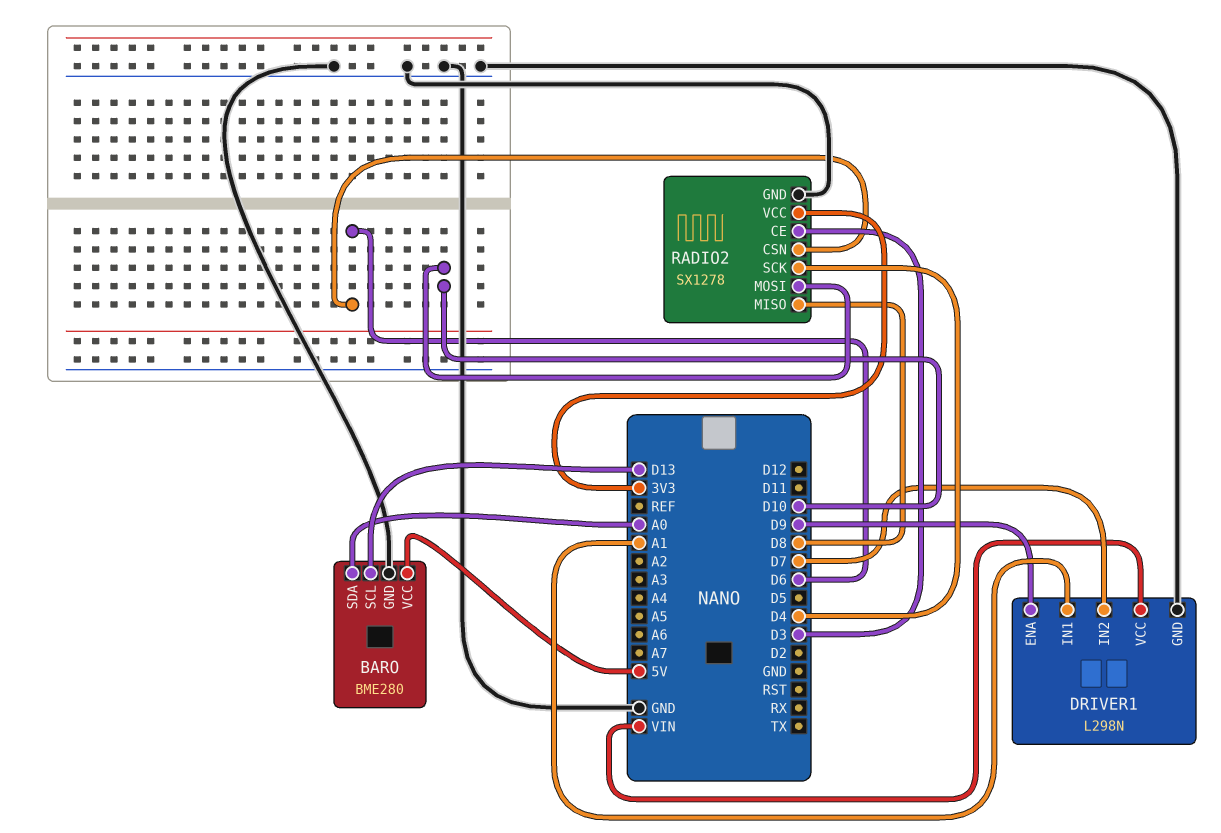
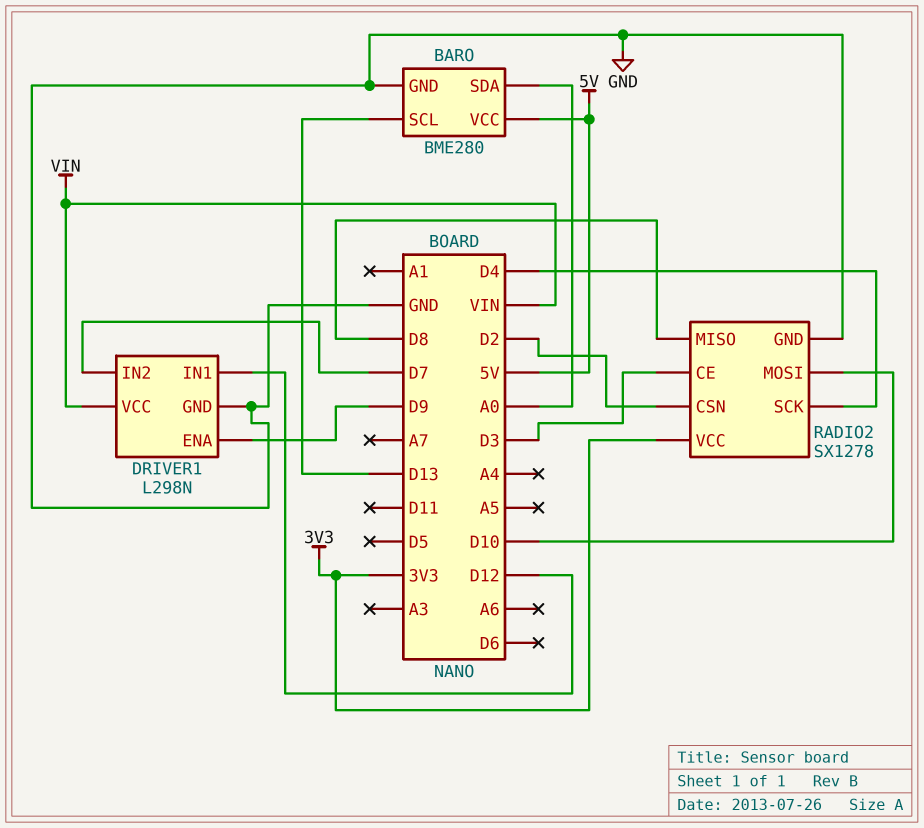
DRIVER1 pin IN1: A1 -> D12
RADIO2 pin CSN: D6 -> D2

